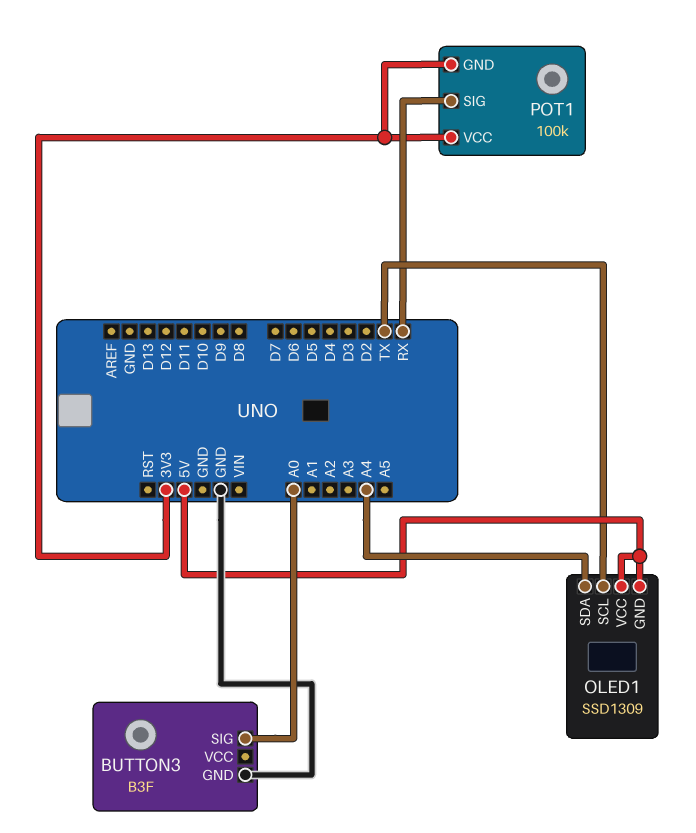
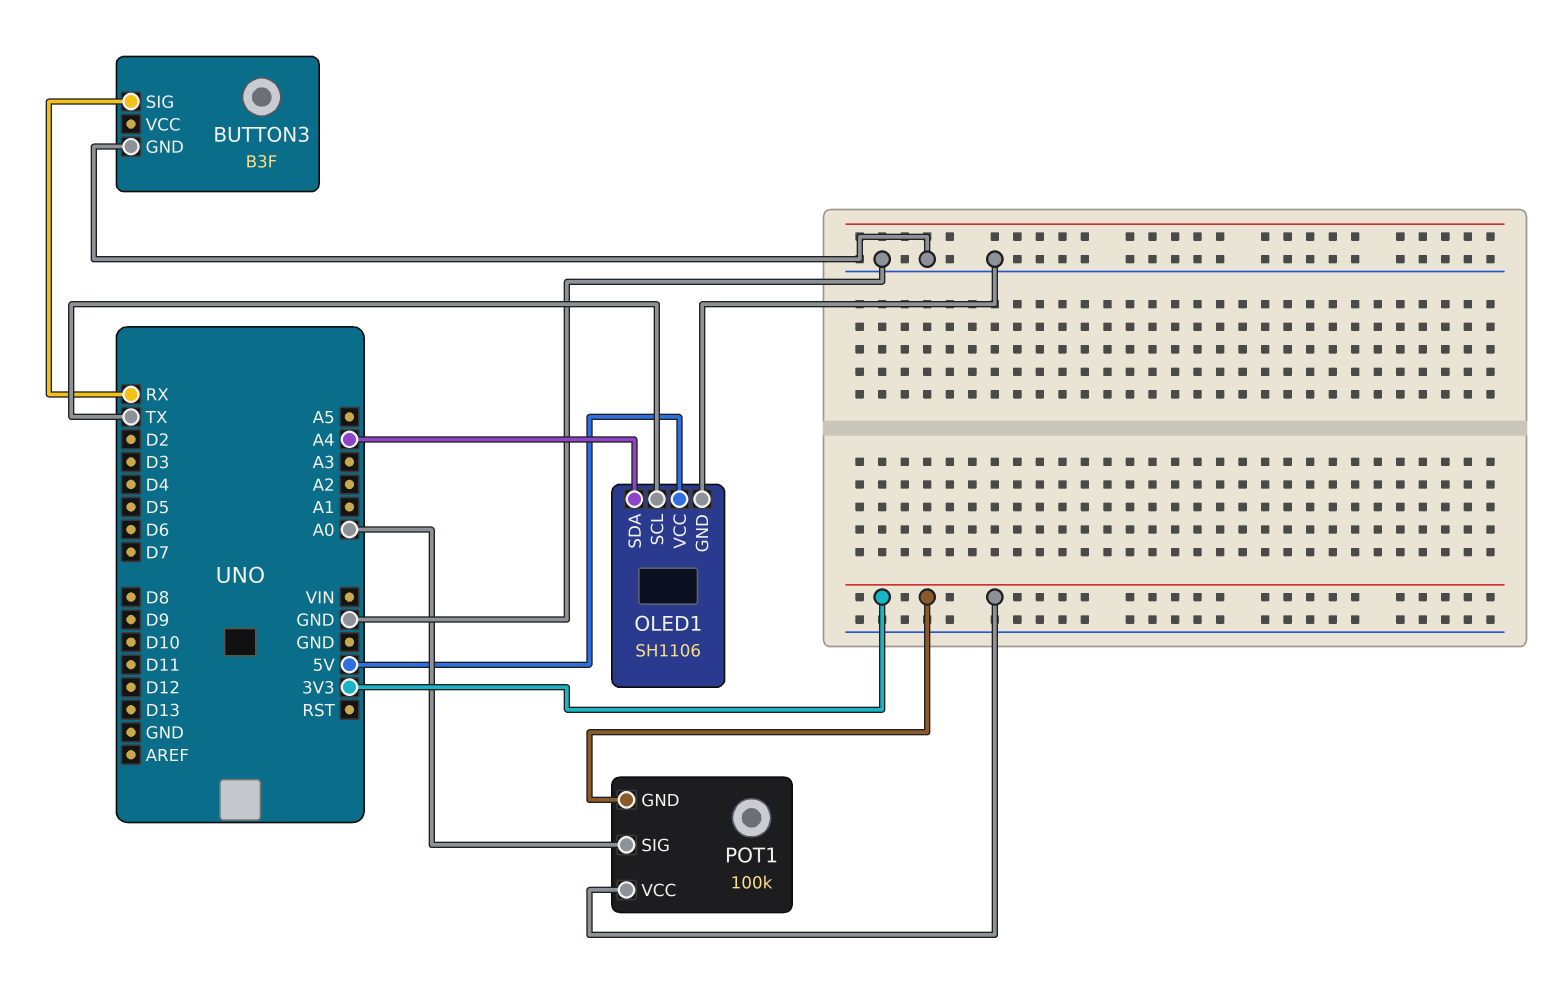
BUTTON3 pin SIG: A0 -> RX
OLED1: SSD1309 -> SH1106
OLED1 pin GND: 5V -> GND
POT1 pin SIG: RX -> A0

